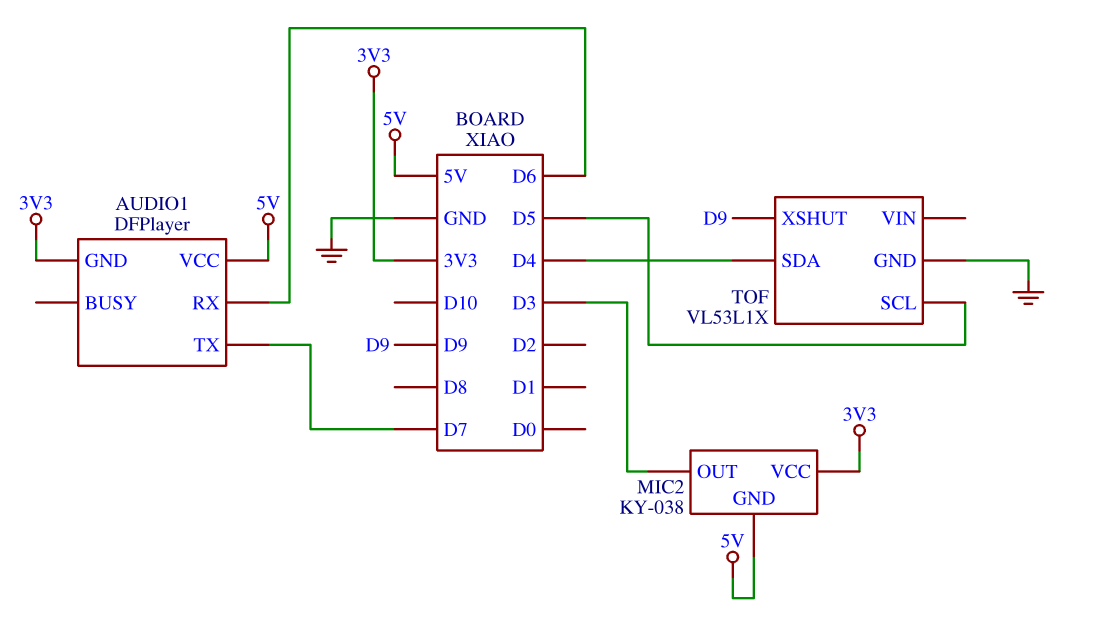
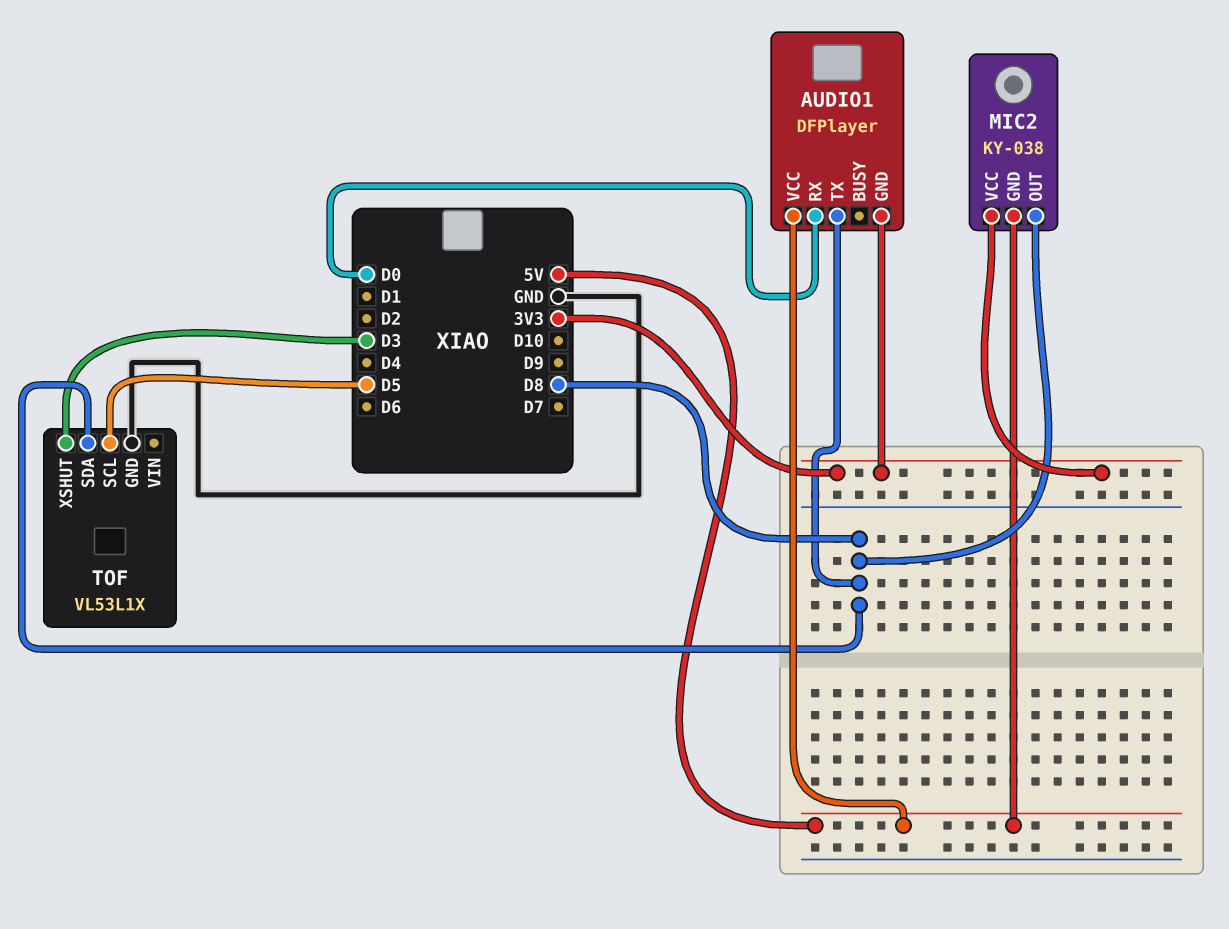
AUDIO1 pin RX: D6 -> D0
AUDIO1 pin TX: D7 -> D8
MIC2 pin OUT: D3 -> D8
TOF pin SDA: D4 -> D8
TOF pin XSHUT: D9 -> D3

